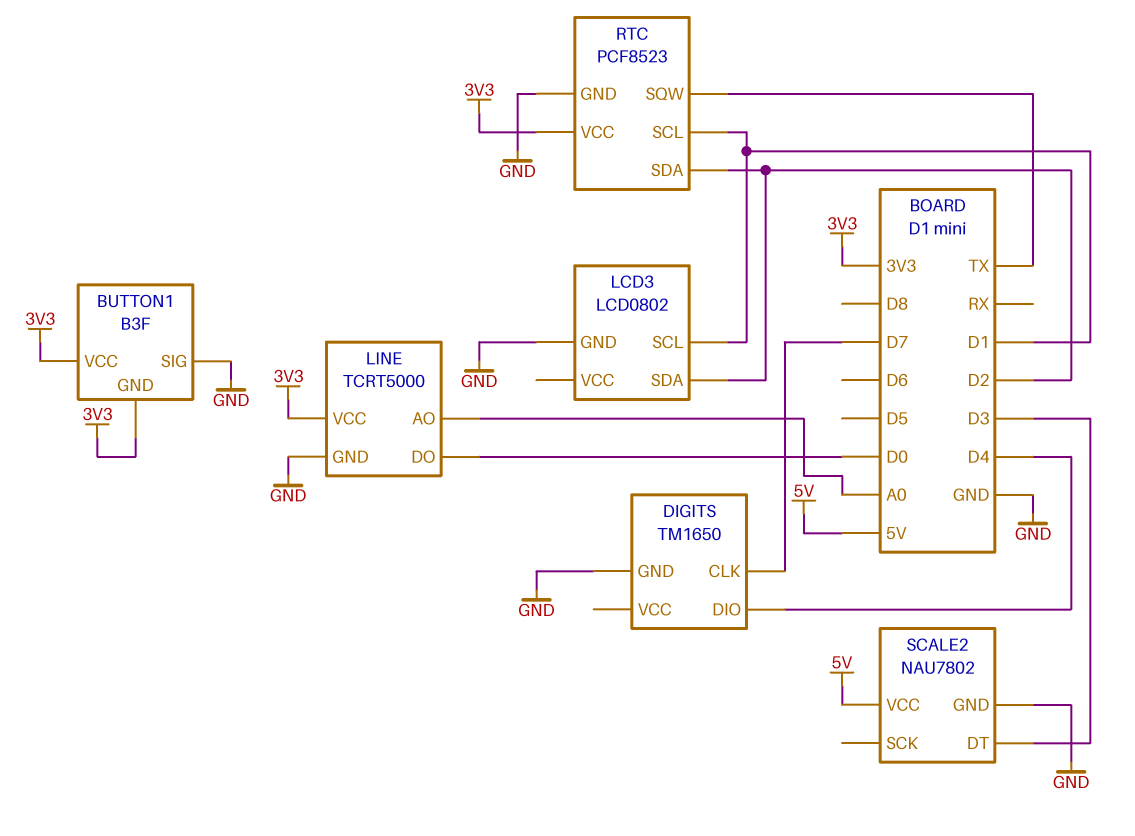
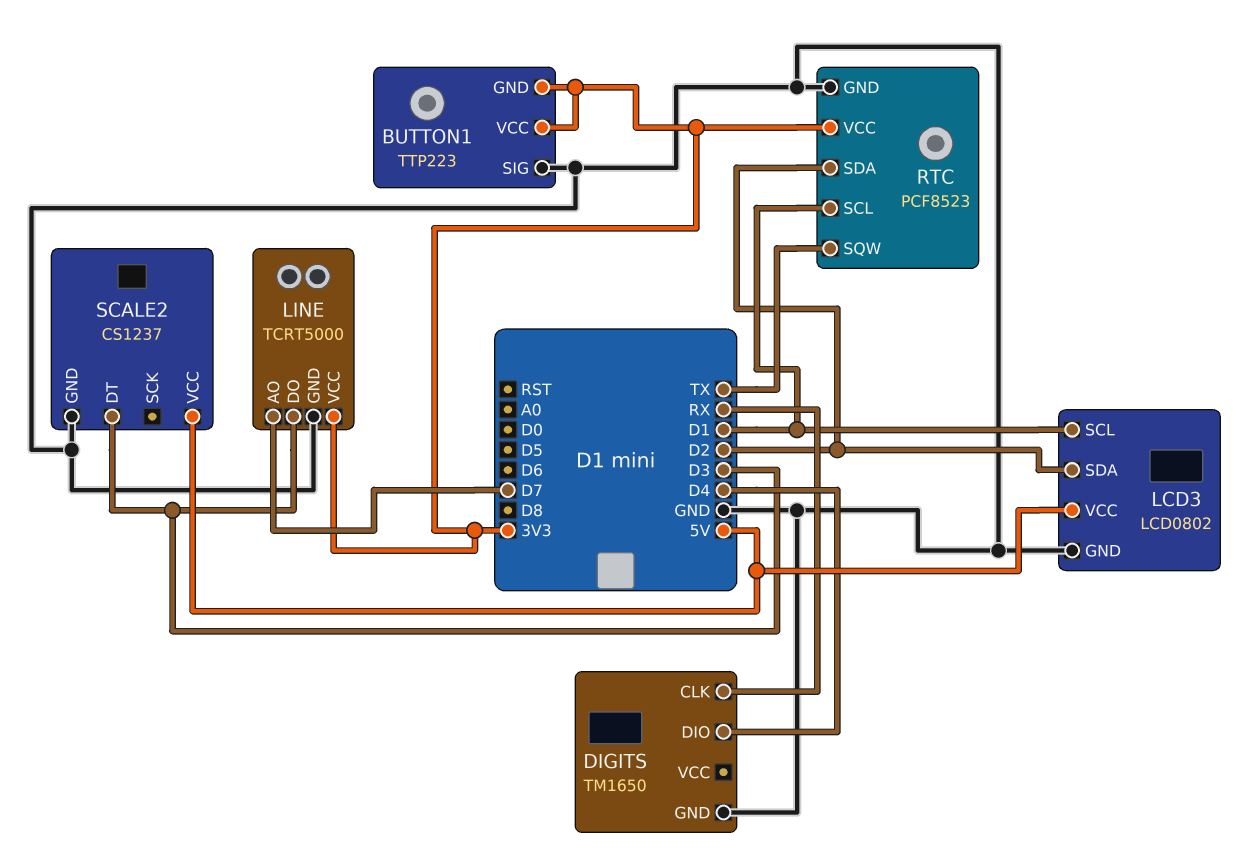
BUTTON1: B3F -> TTP223
DIGITS pin CLK: D7 -> RX
LCD3 pin VCC: none -> 5V
LINE pin AO: A0 -> D7
LINE pin DO: D0 -> D3
SCALE2: NAU7802 -> CS1237

